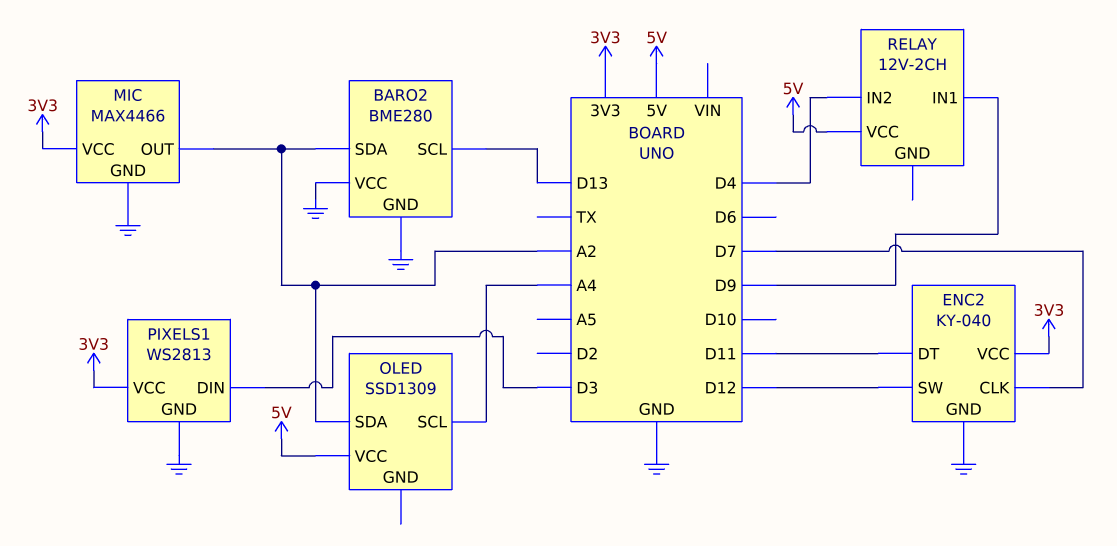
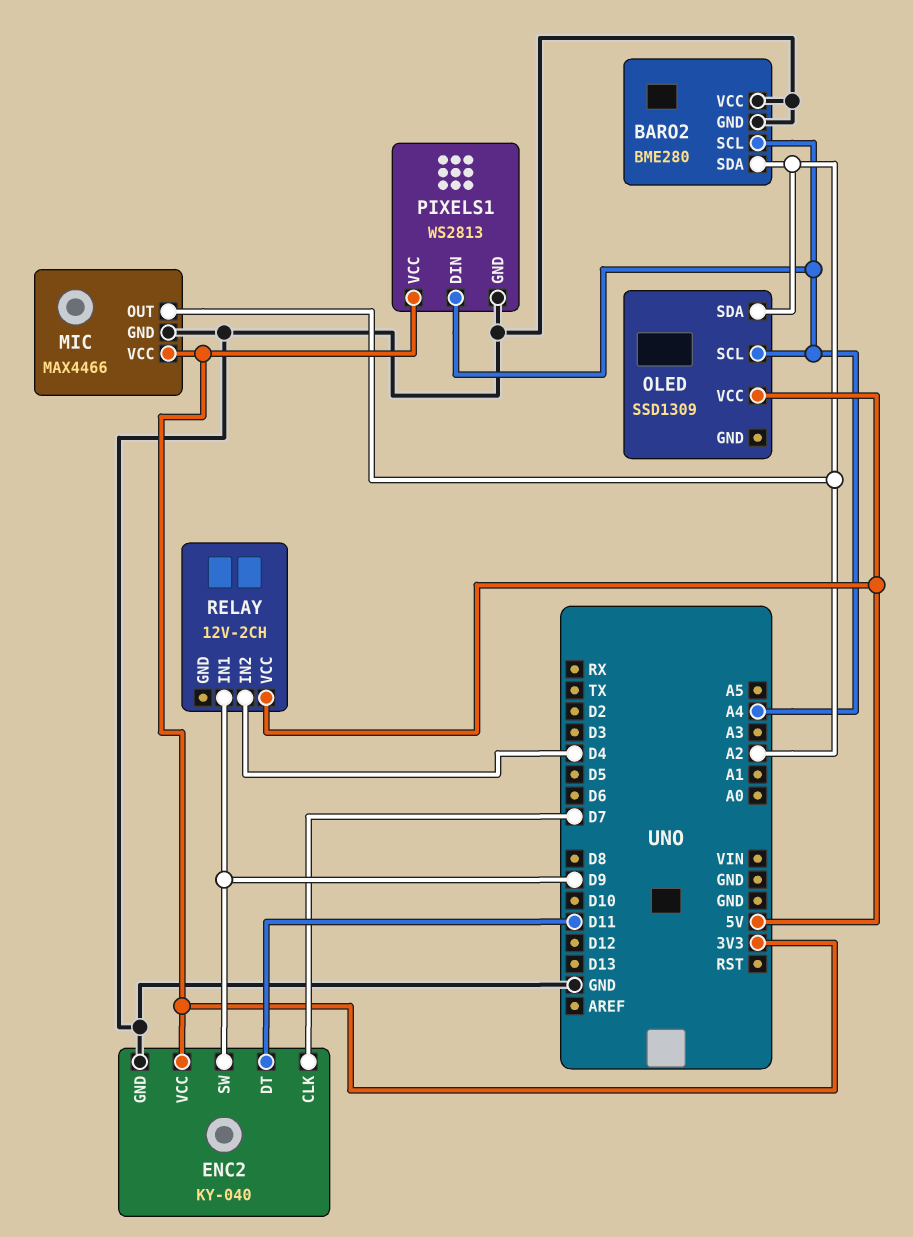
BARO2 pin SCL: D13 -> A4
ENC2 pin SW: D12 -> D9
PIXELS1 pin DIN: D3 -> A4

